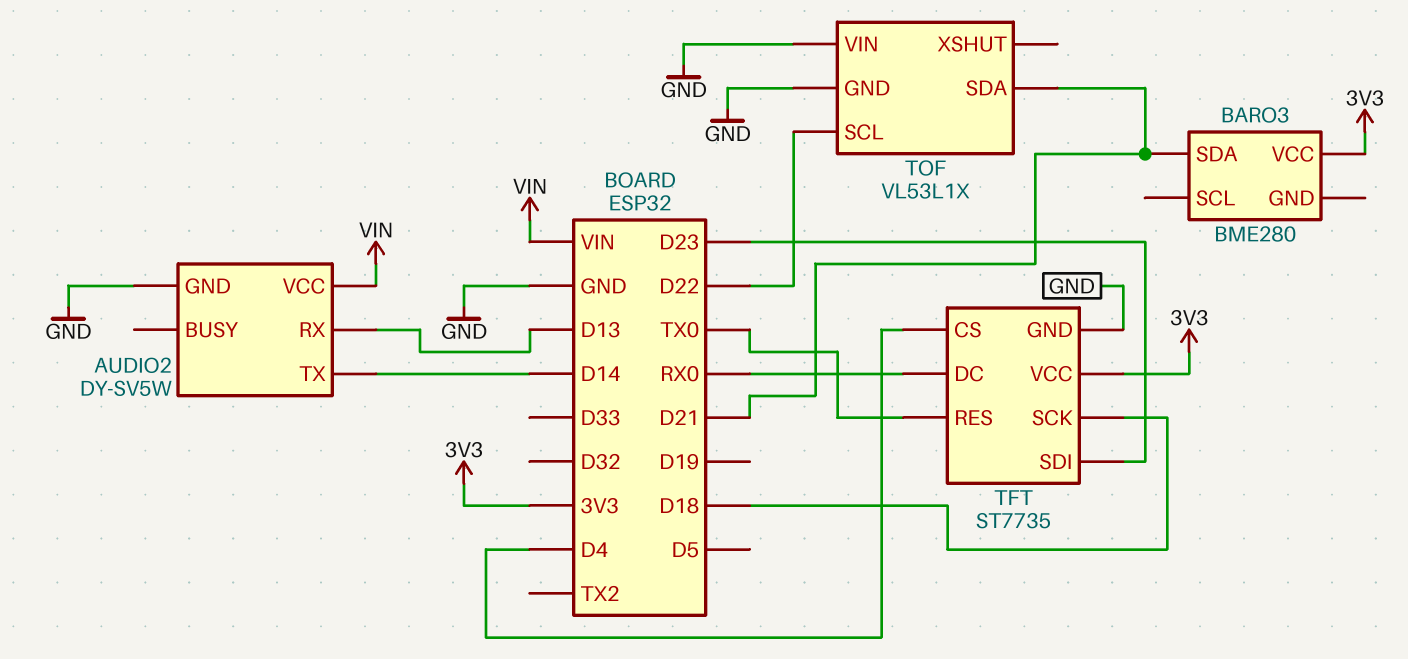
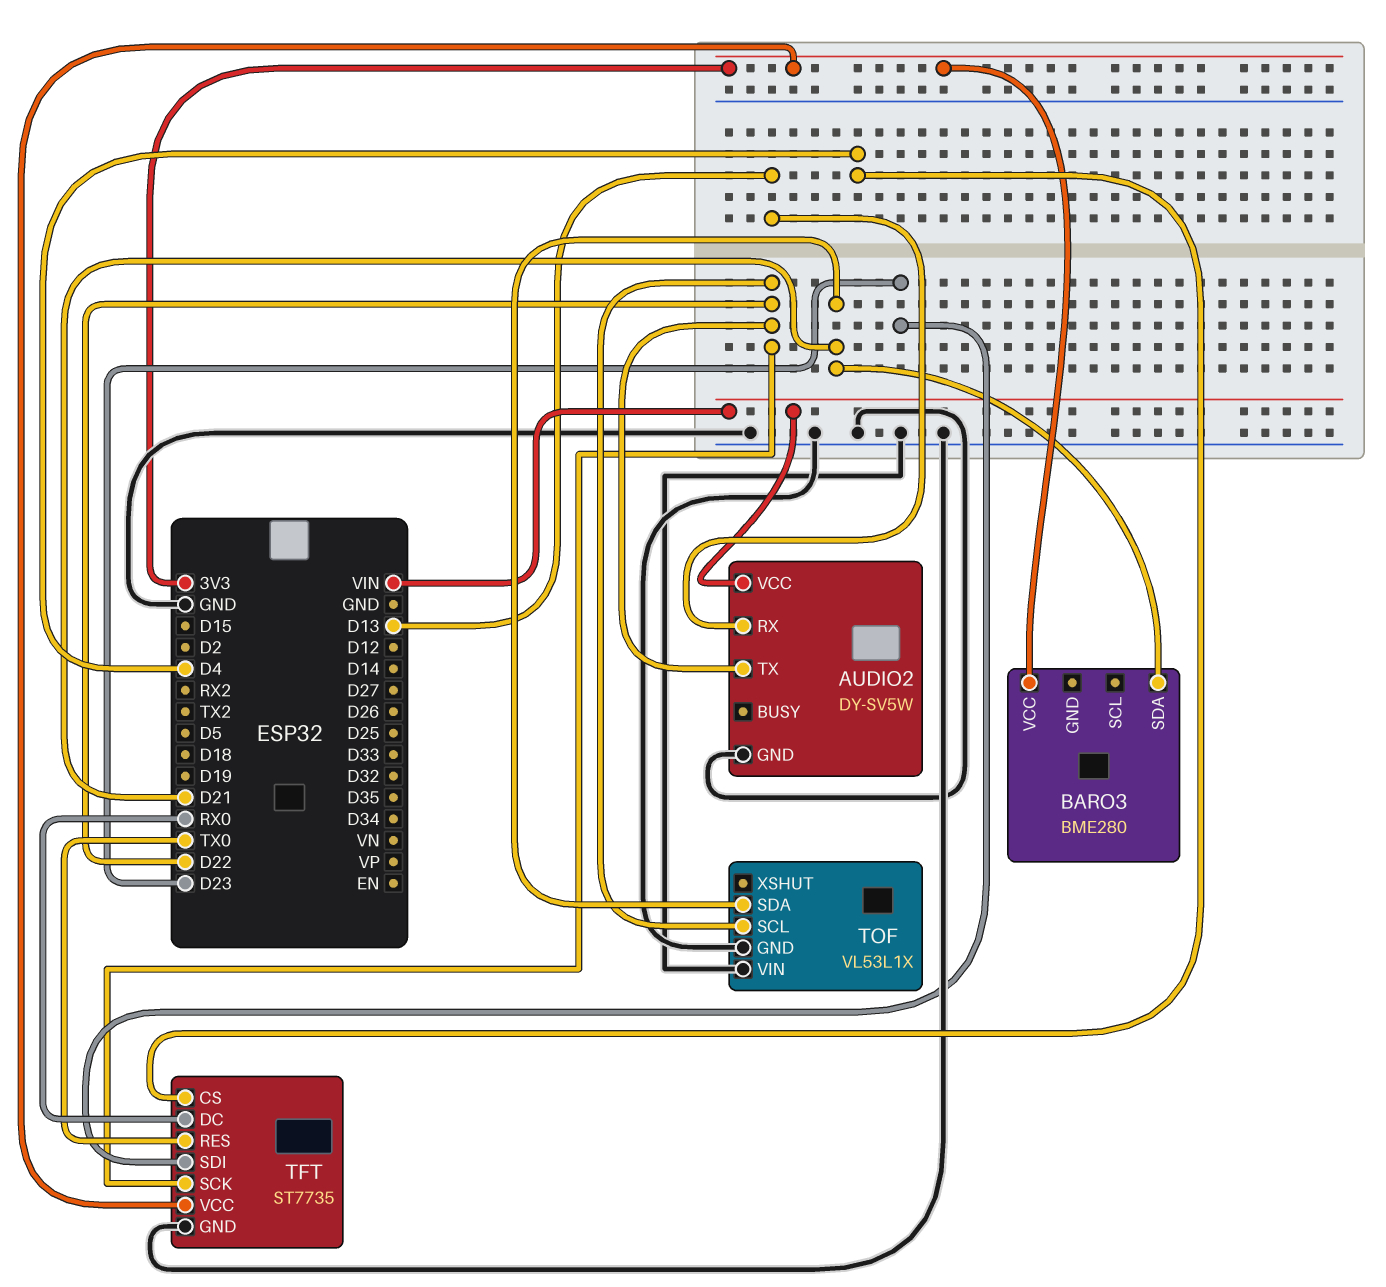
AUDIO2 pin TX: D14 -> D22
TFT pin SCK: D18 -> D22

